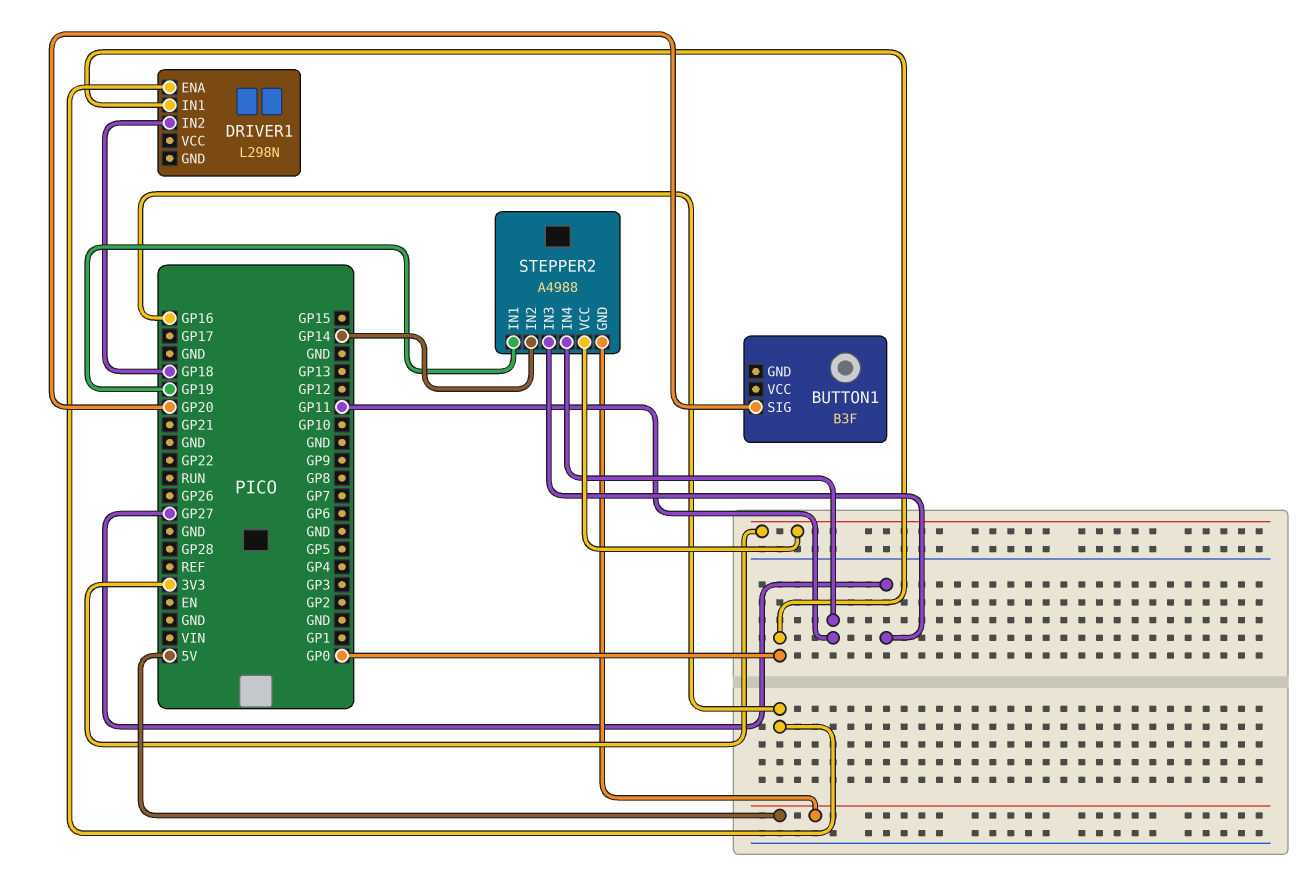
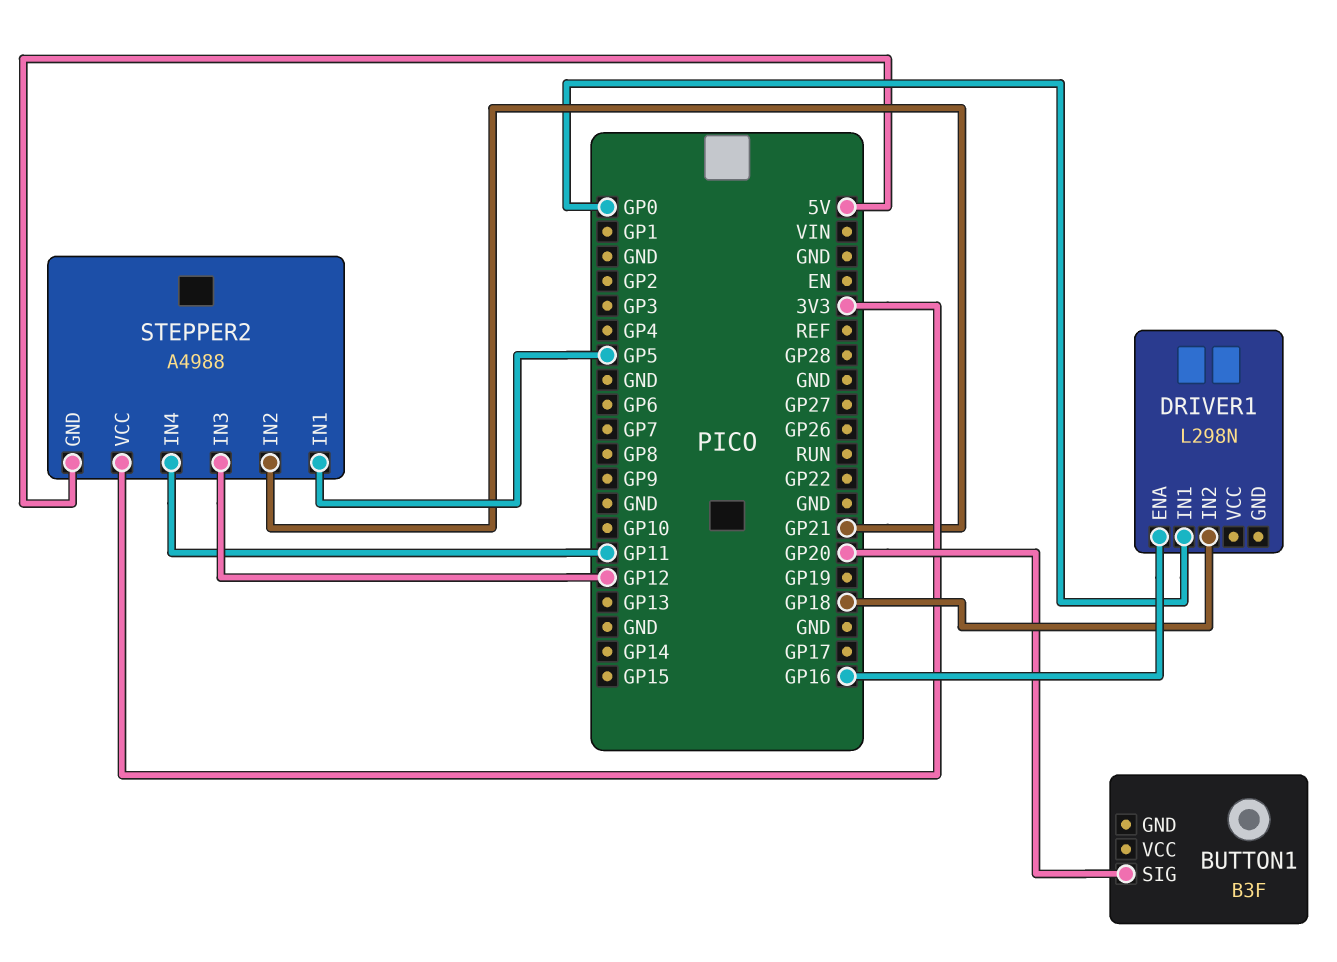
STEPPER2 pin IN1: GP19 -> GP5
STEPPER2 pin IN2: GP14 -> GP21
STEPPER2 pin IN3: GP27 -> GP12

